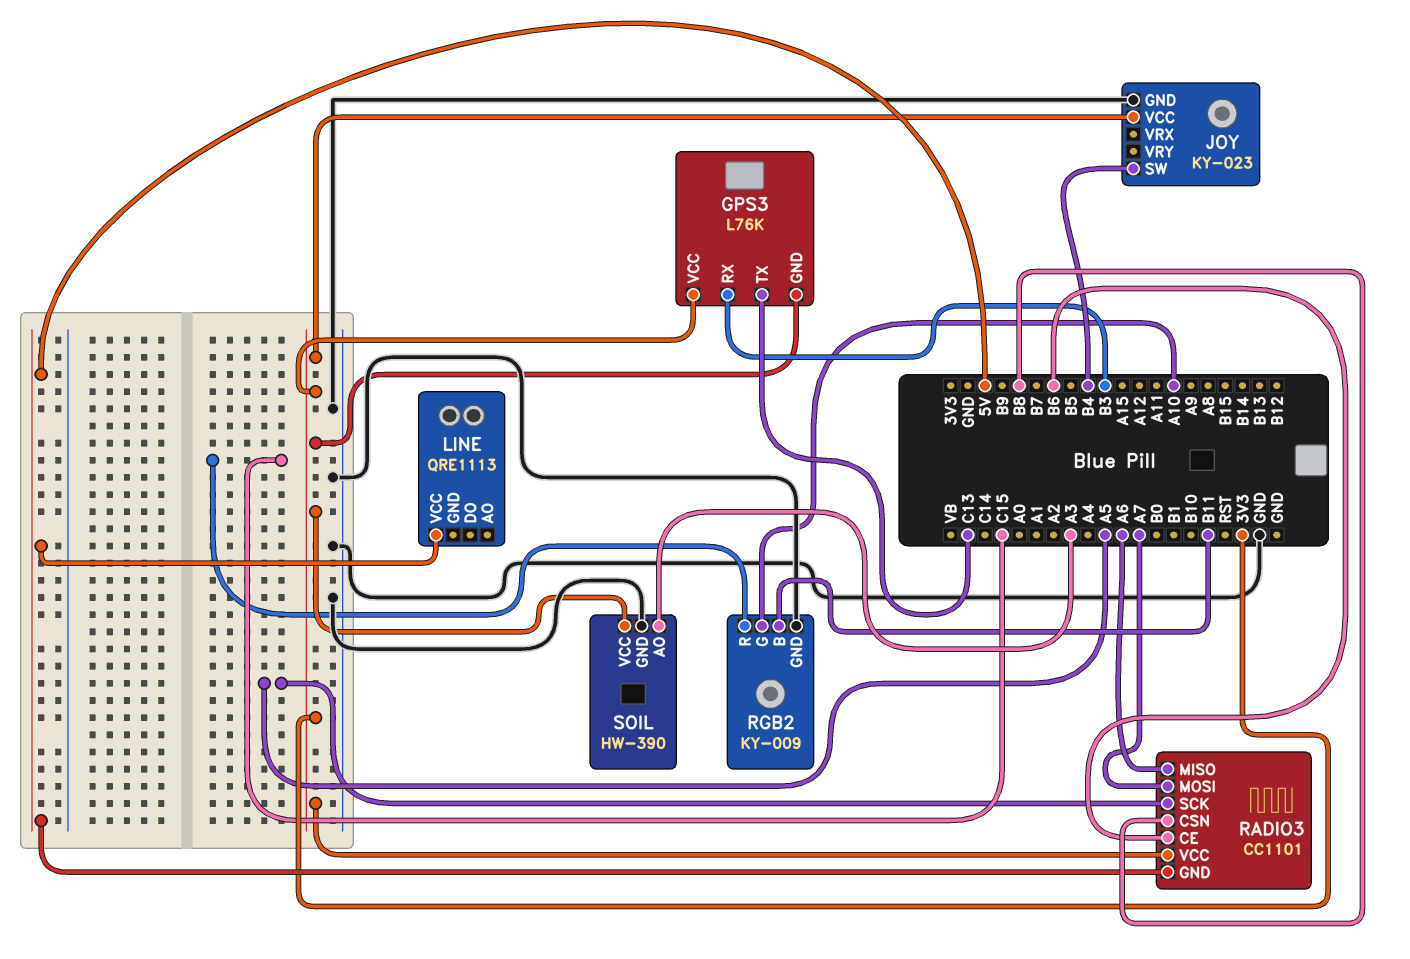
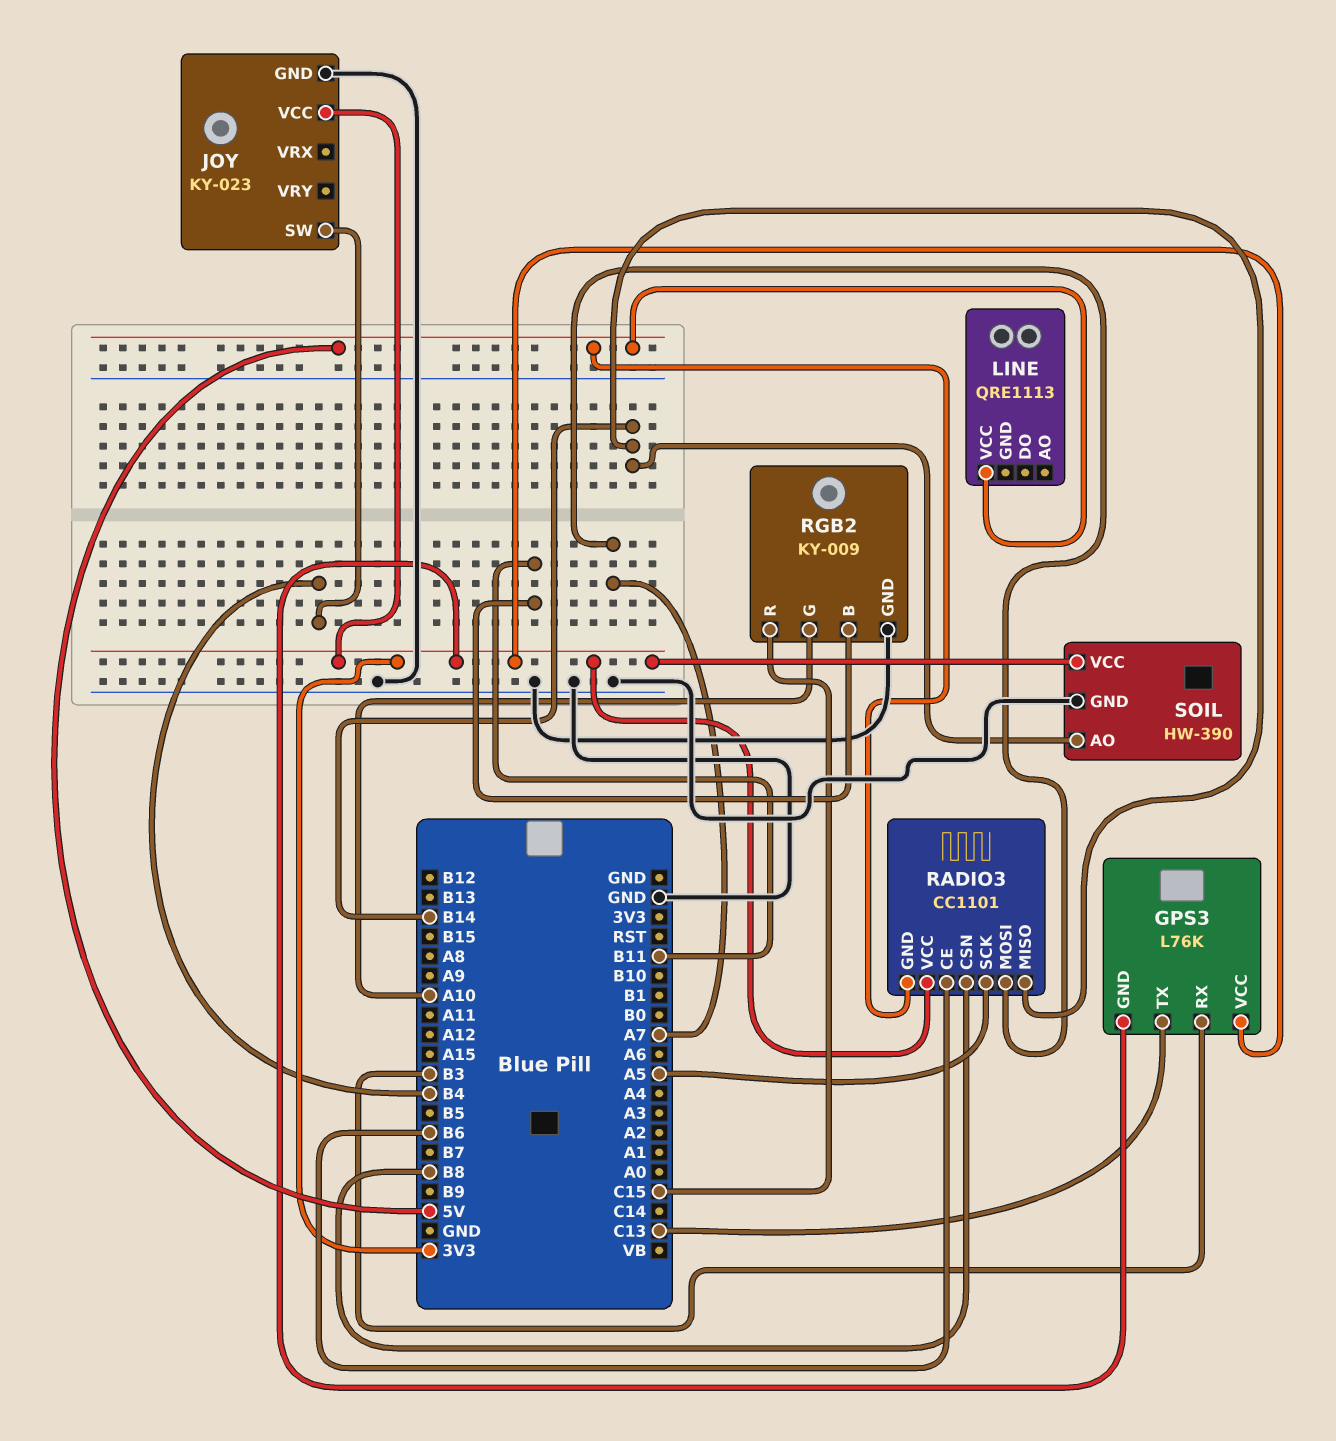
RADIO3 pin MISO: A6 -> B14
SOIL pin AO: A3 -> B14

